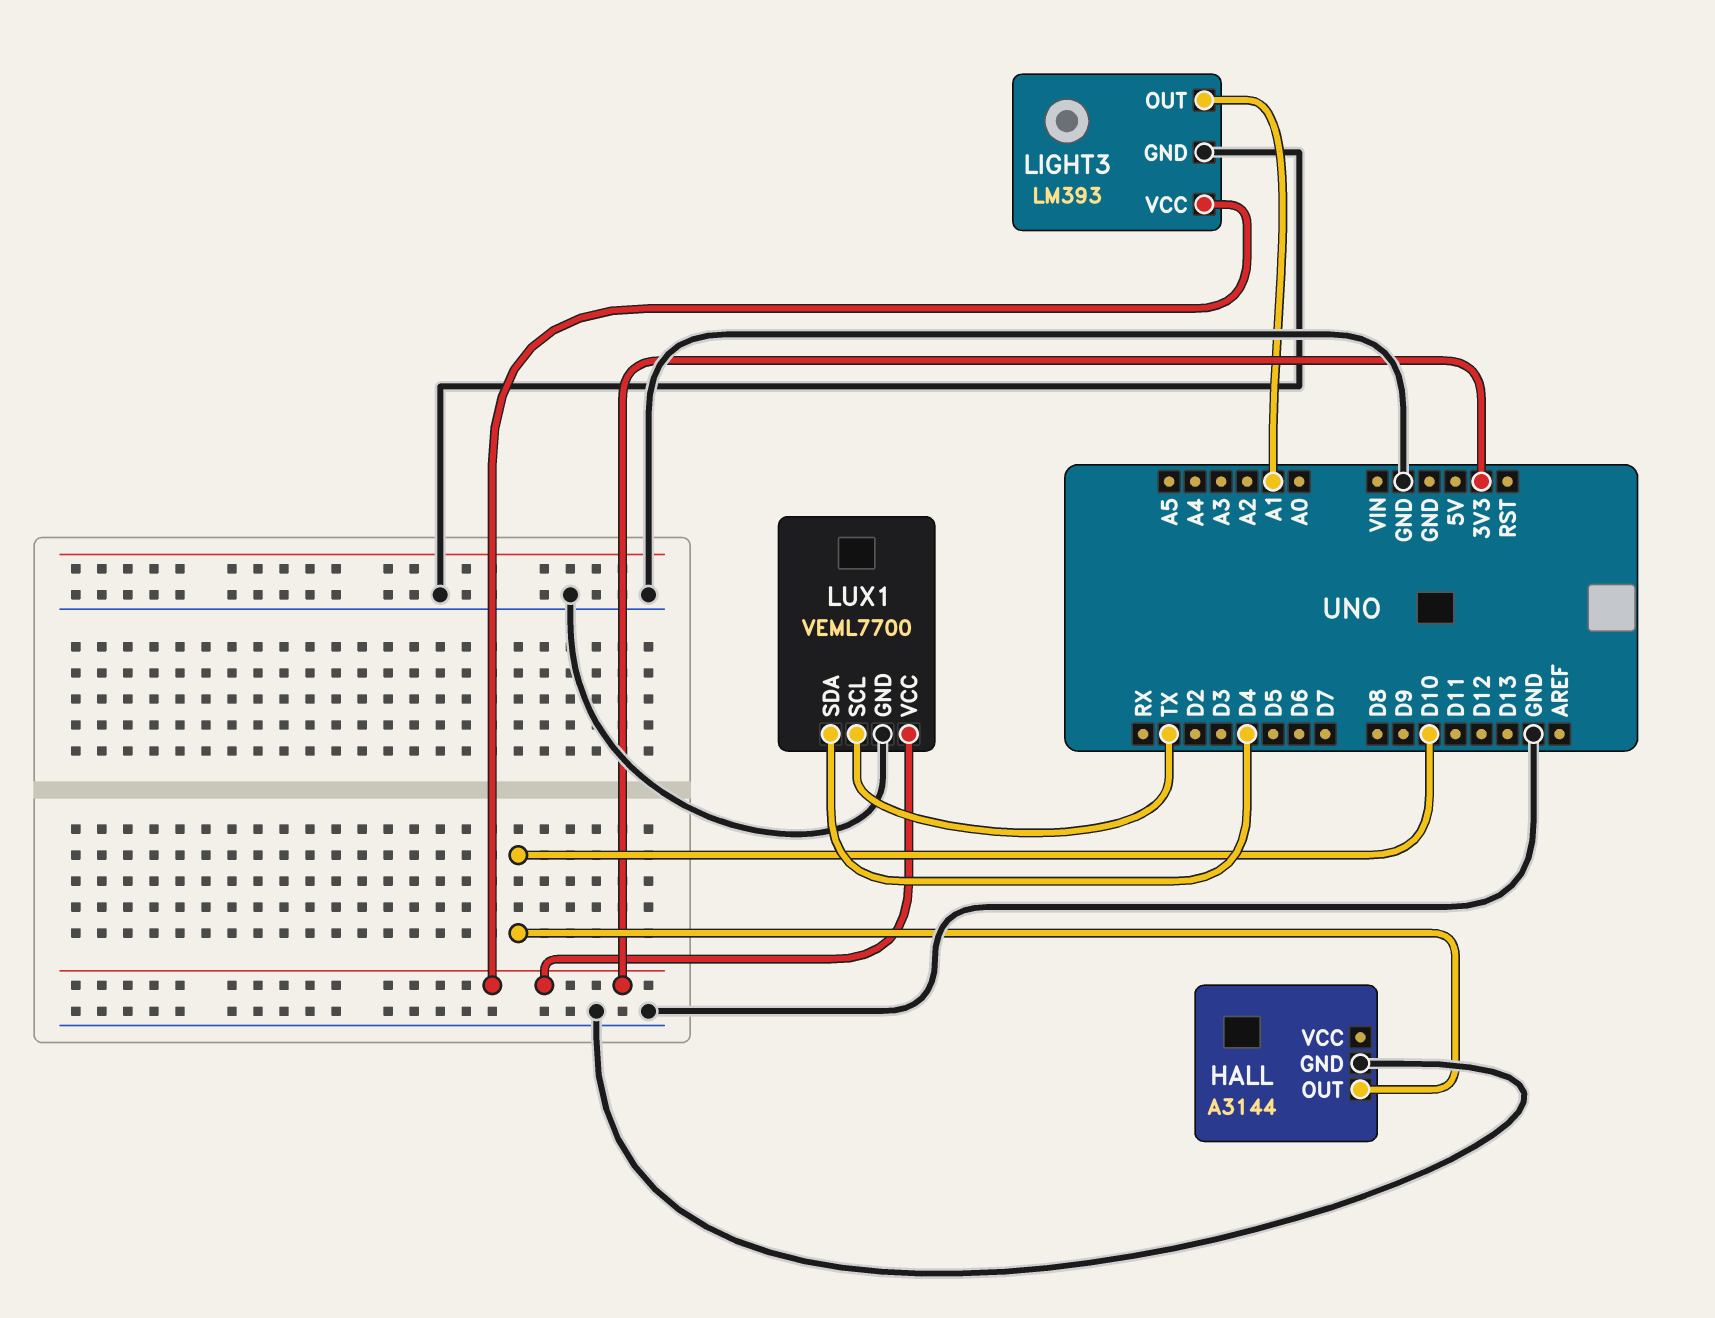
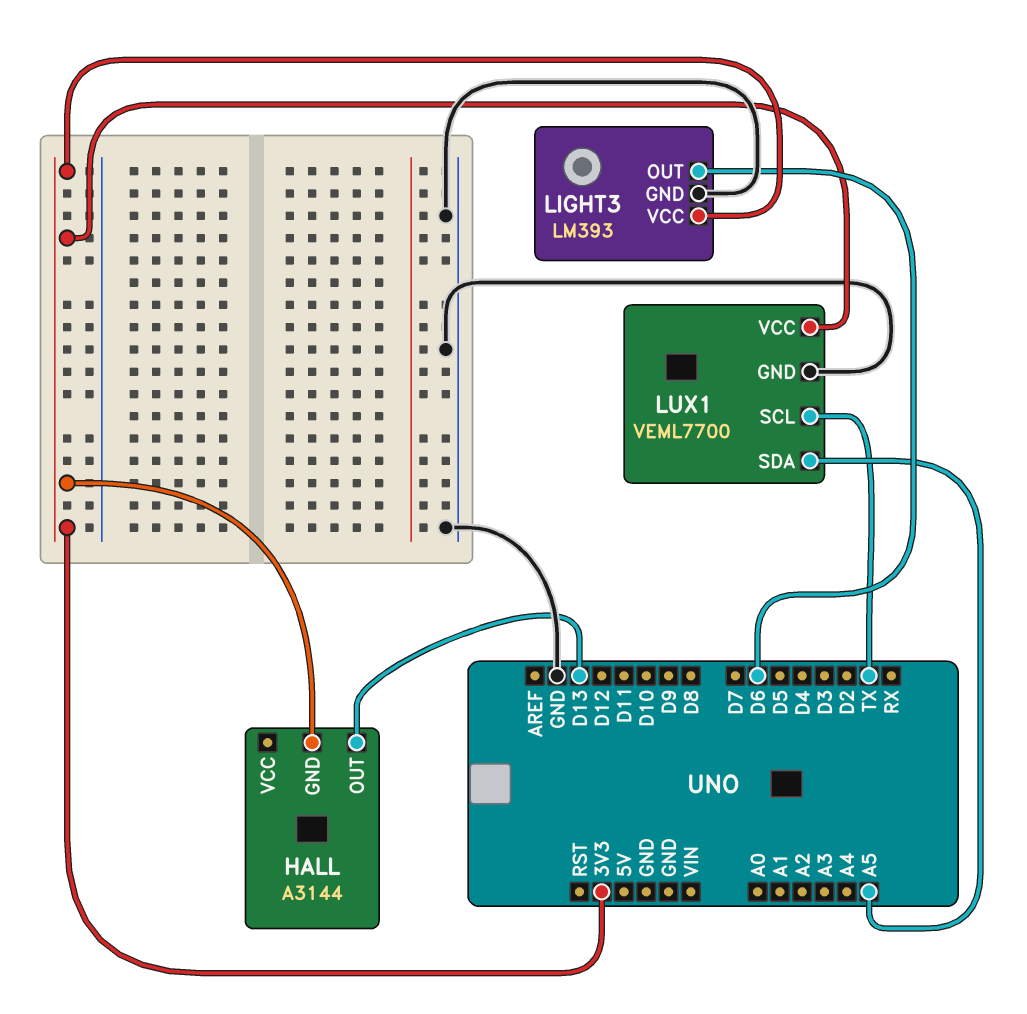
HALL pin GND: GND -> 3V3
HALL pin OUT: D10 -> D13
LIGHT3 pin OUT: A1 -> D6
LUX1 pin SDA: D4 -> A5

